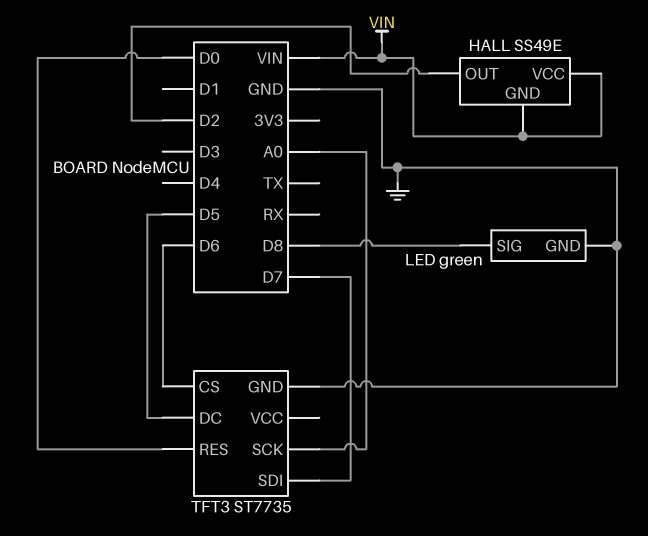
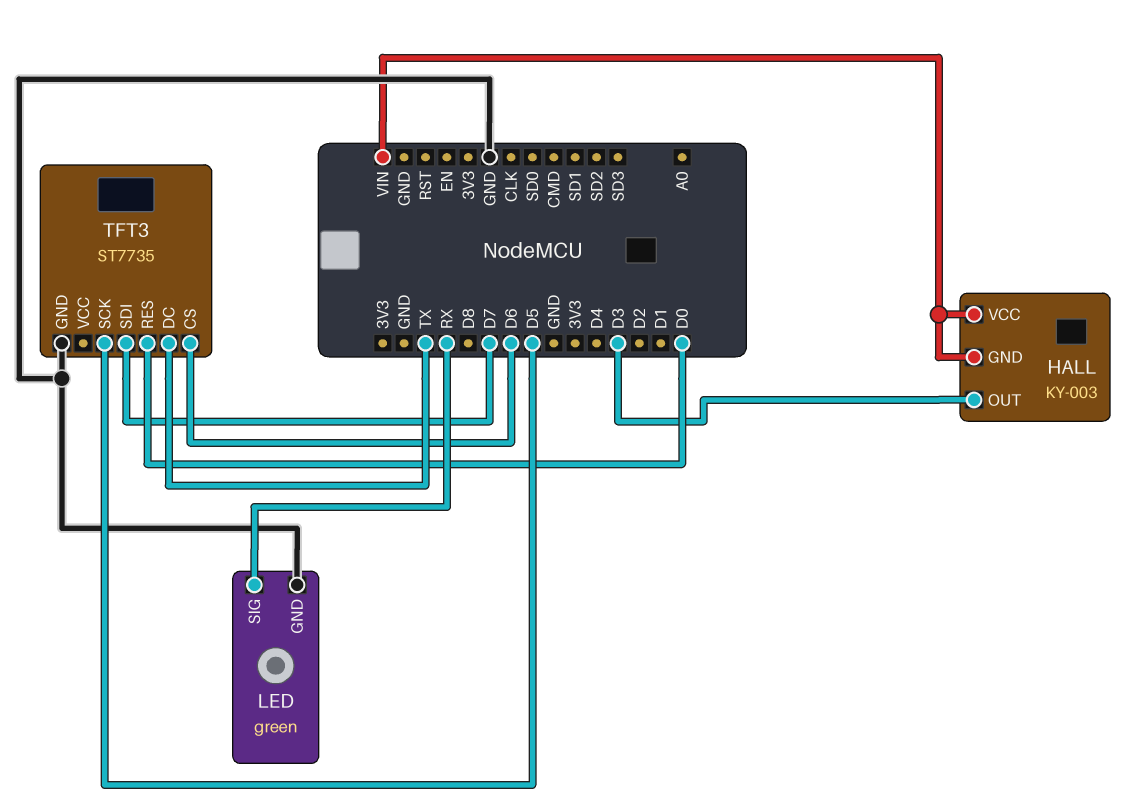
HALL: SS49E -> KY-003
HALL pin OUT: D2 -> D3
LED pin SIG: D8 -> RX
TFT3 pin DC: D5 -> TX
TFT3 pin SCK: A0 -> D5

